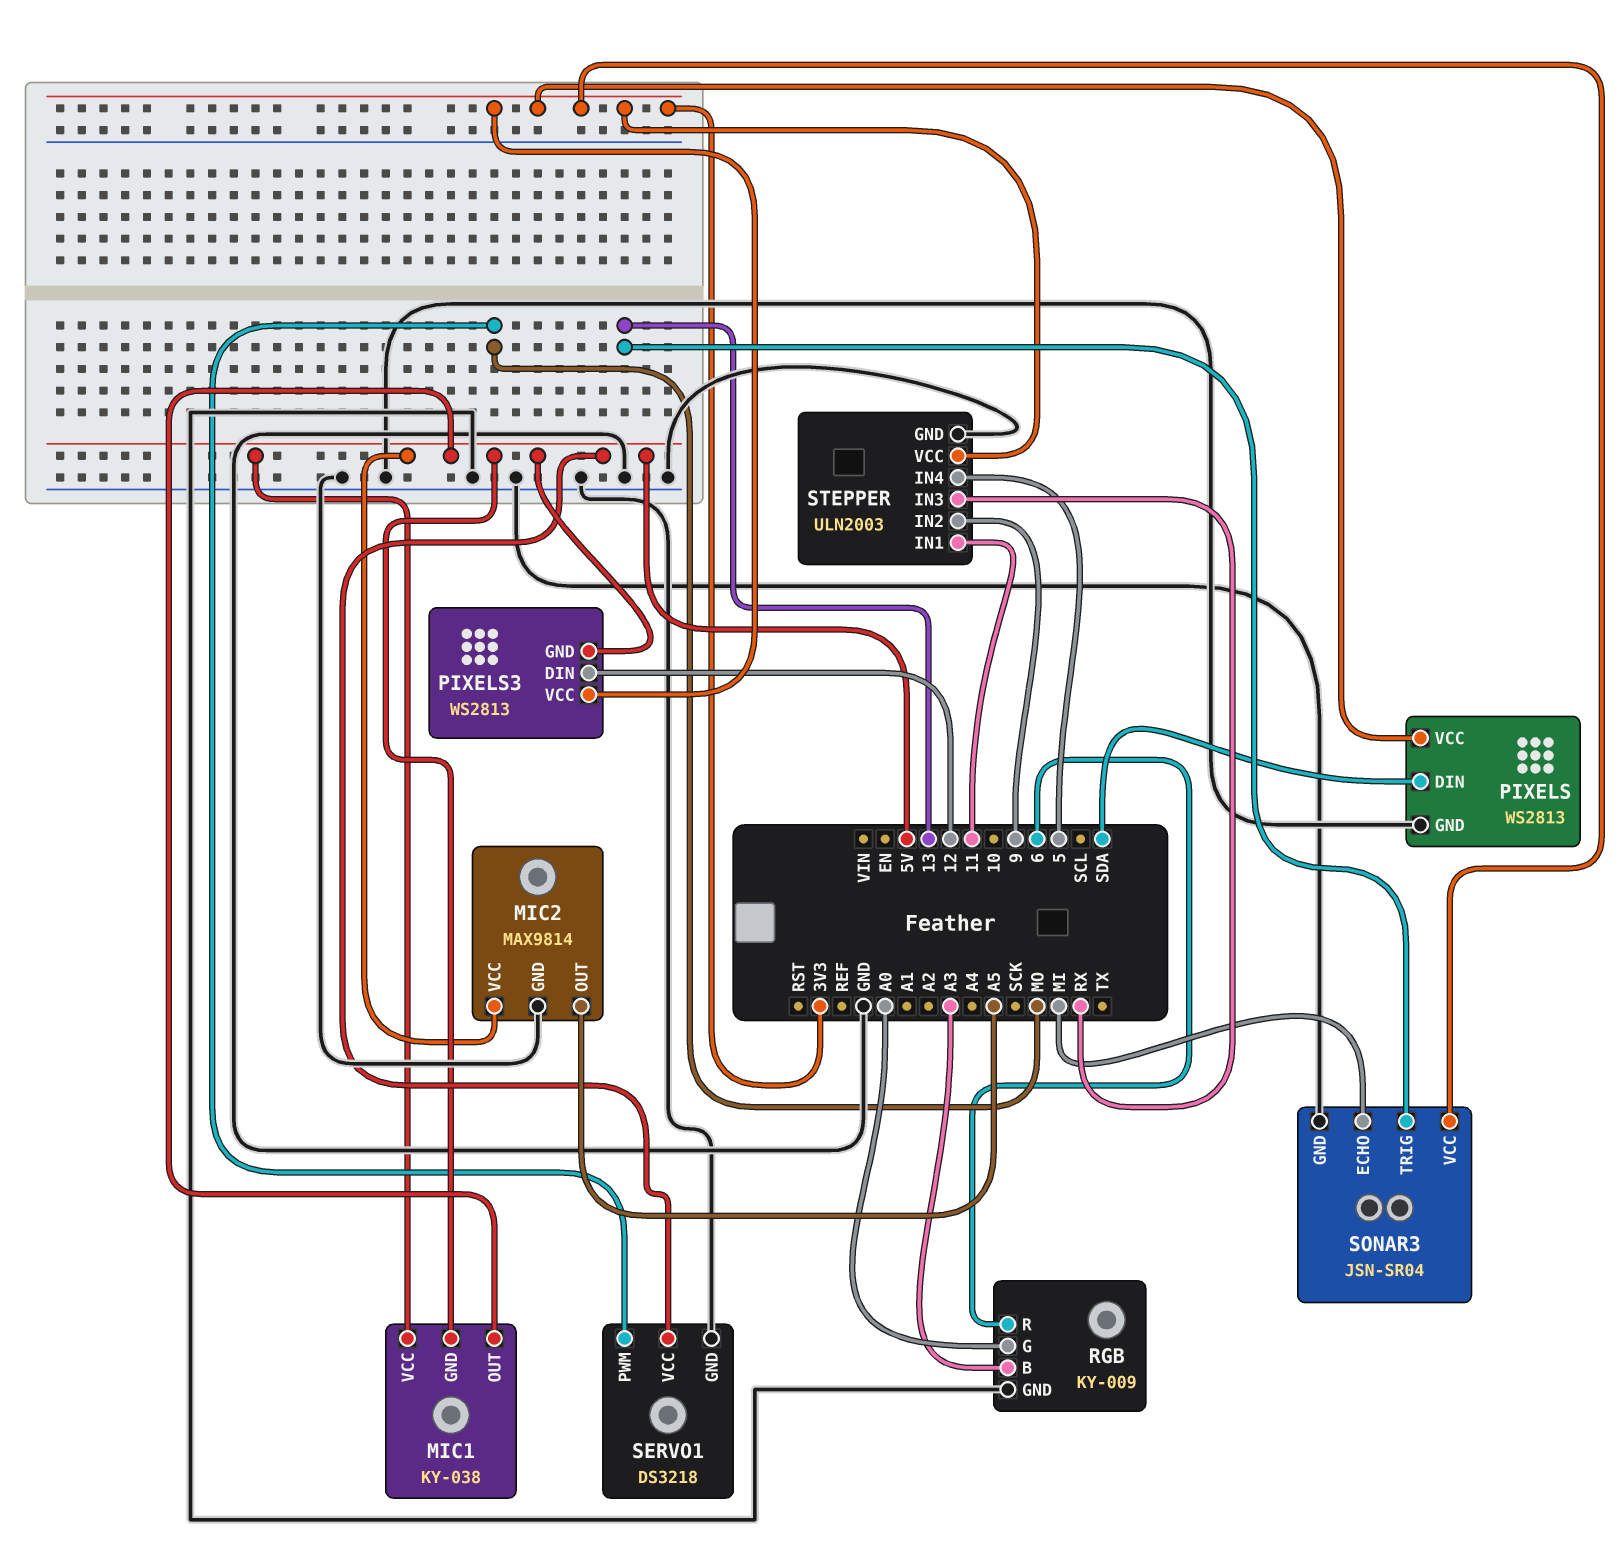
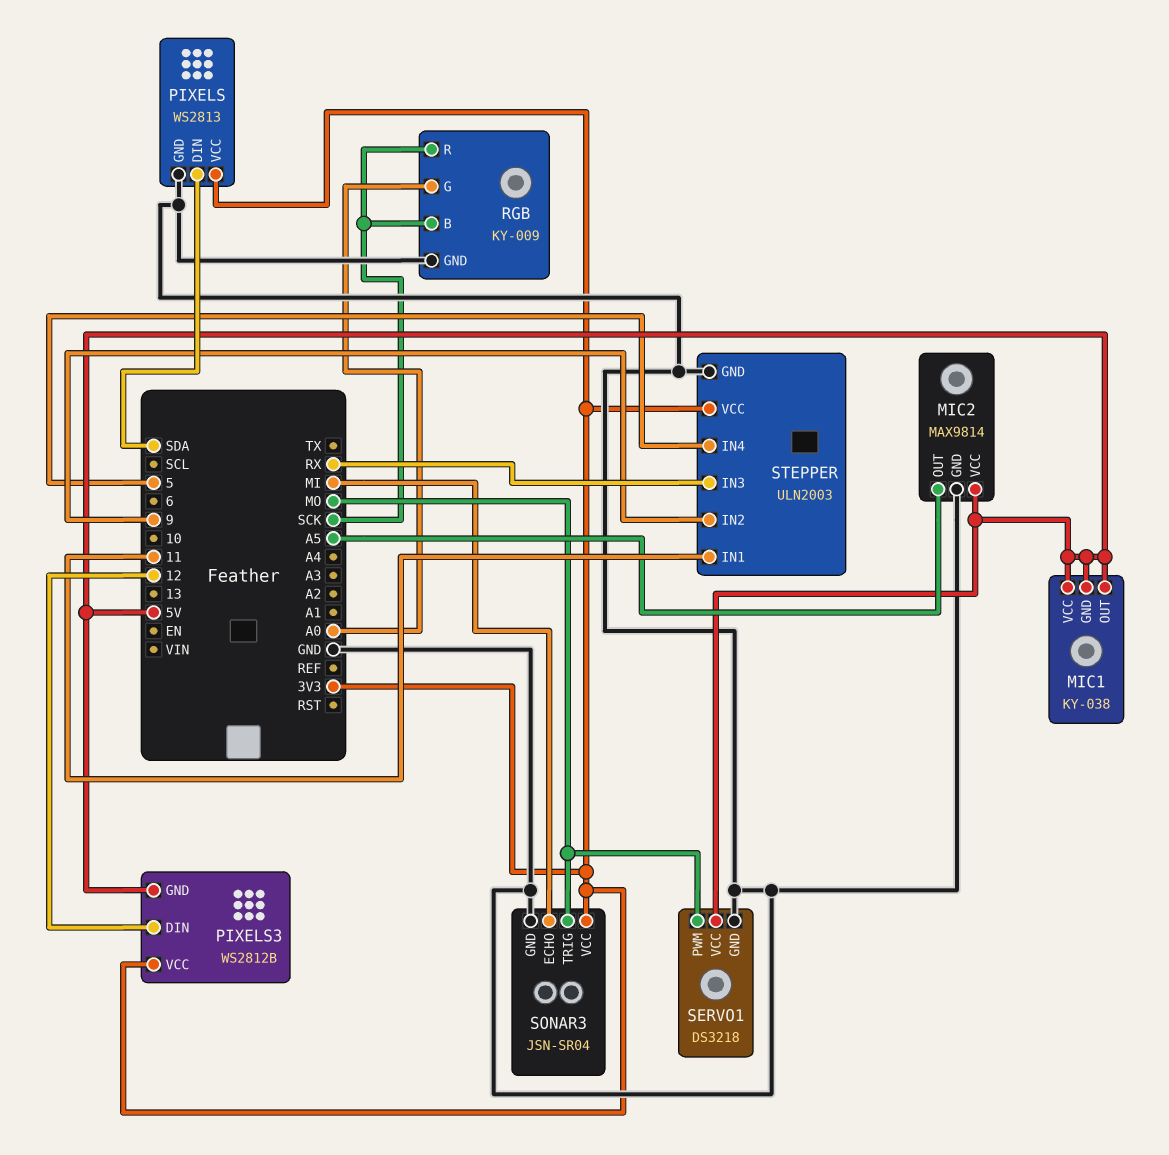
PIXELS3: WS2813 -> WS2812B
RGB pin B: A3 -> SCK
RGB pin R: 6 -> SCK
SONAR3 pin TRIG: 13 -> MO

